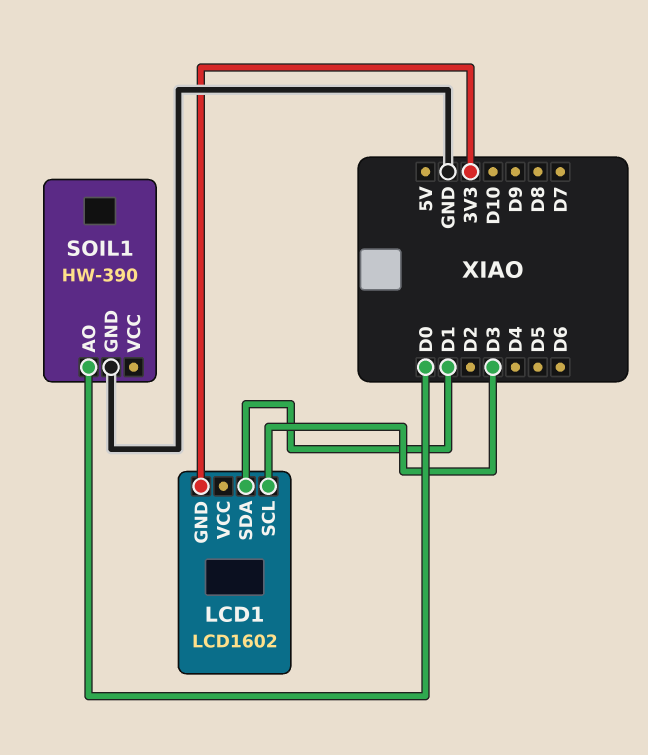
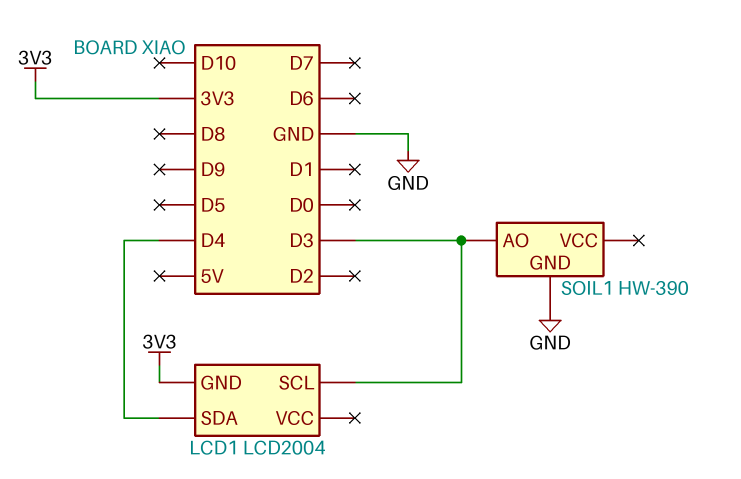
LCD1: LCD1602 -> LCD2004
LCD1 pin SDA: D1 -> D4
SOIL1 pin AO: D0 -> D3

